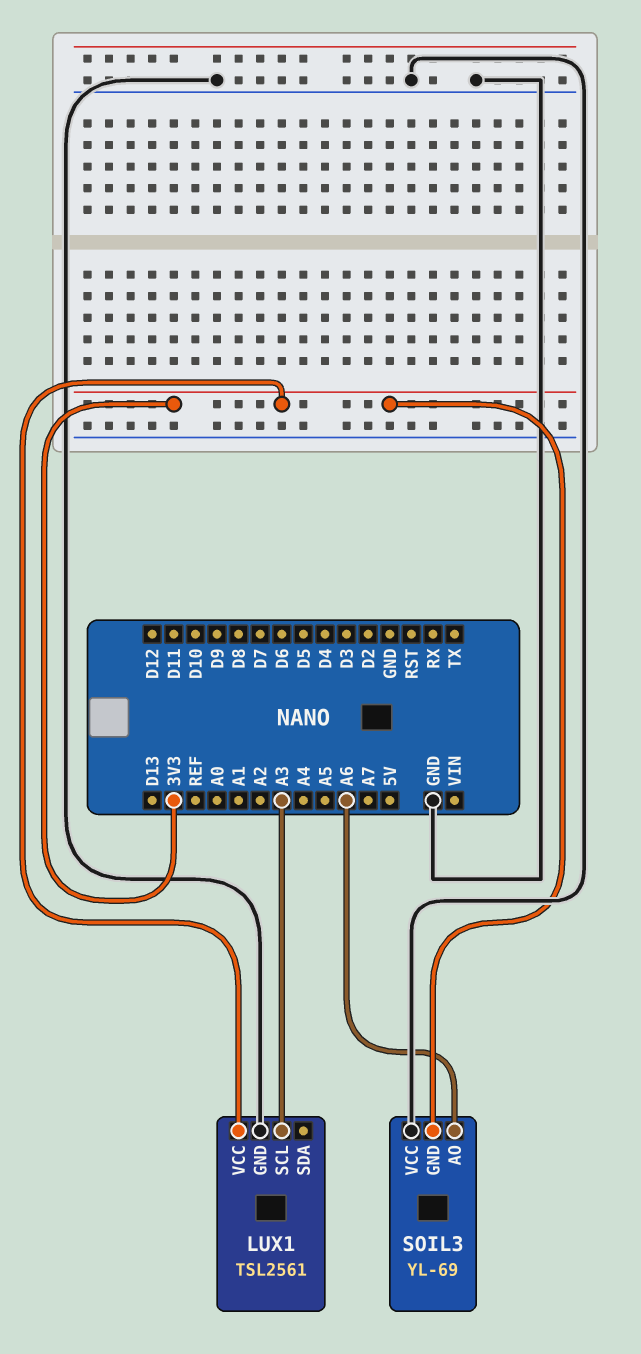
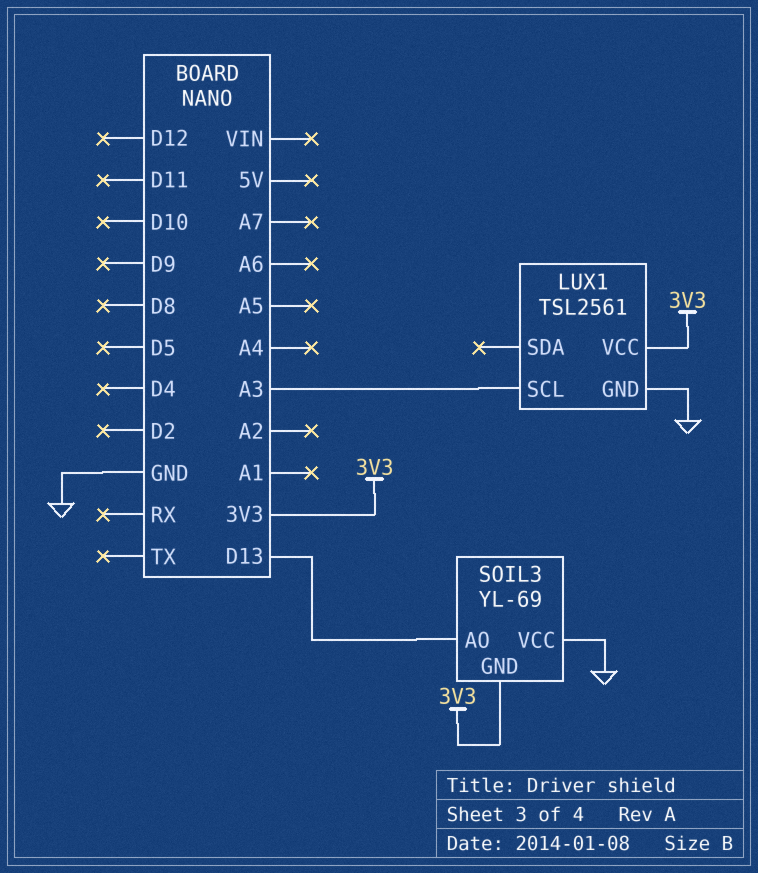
SOIL3 pin AO: A6 -> D13

